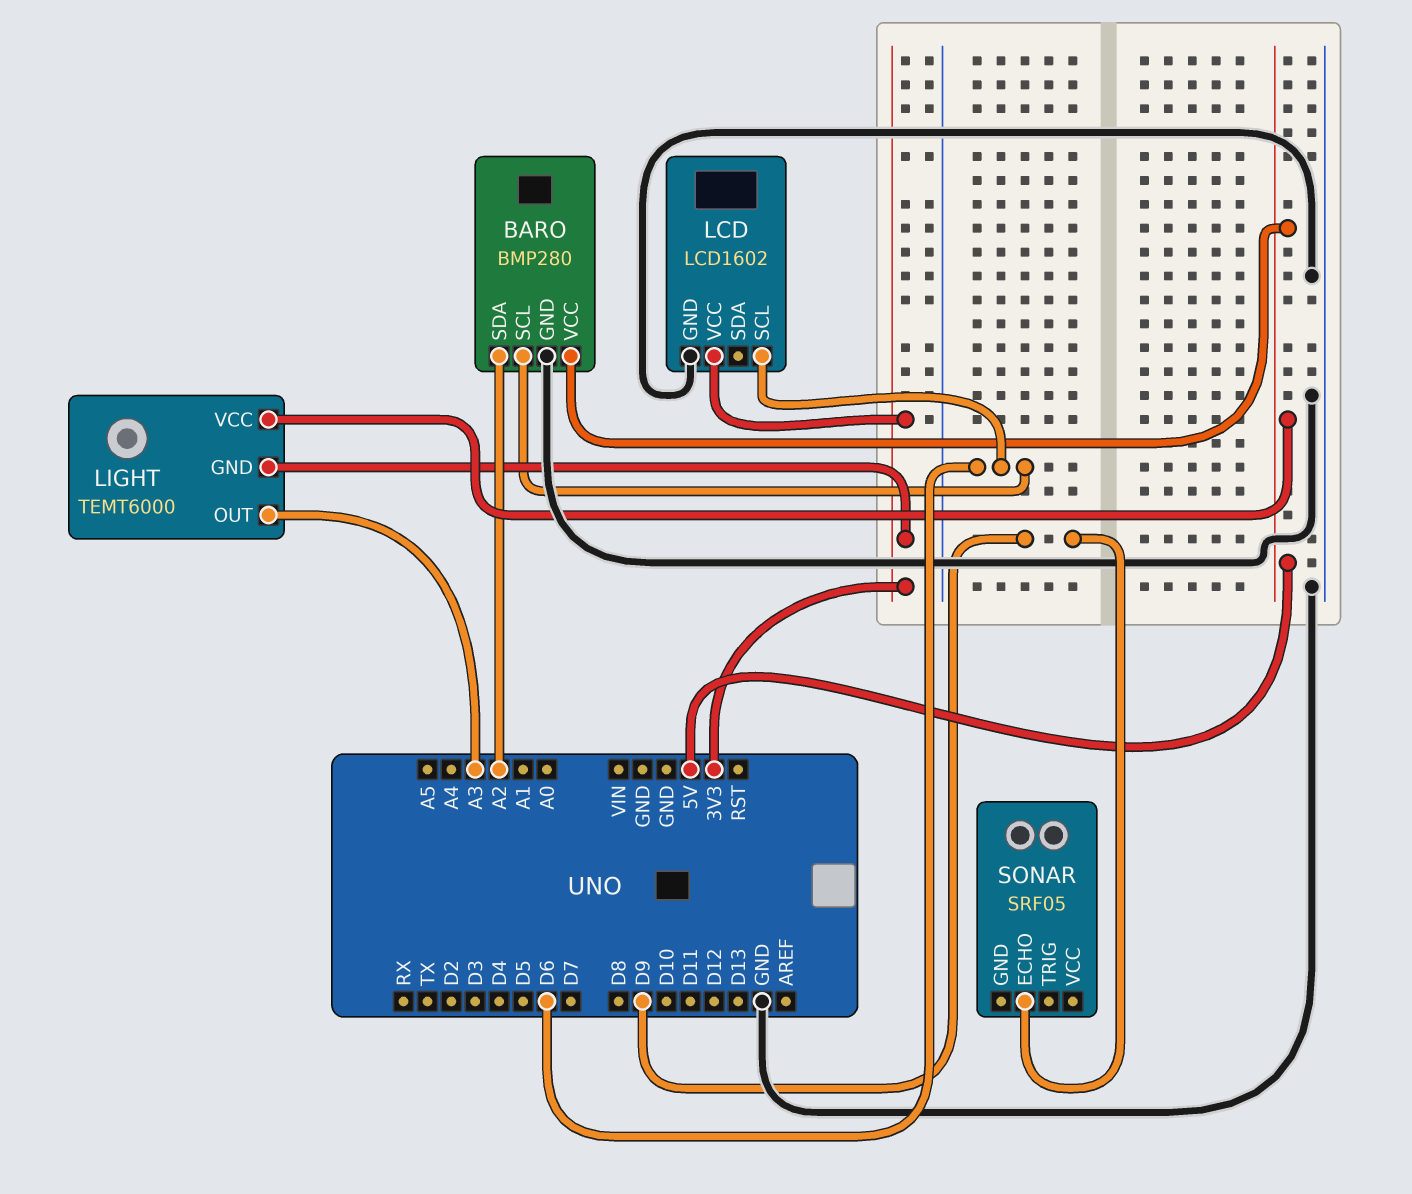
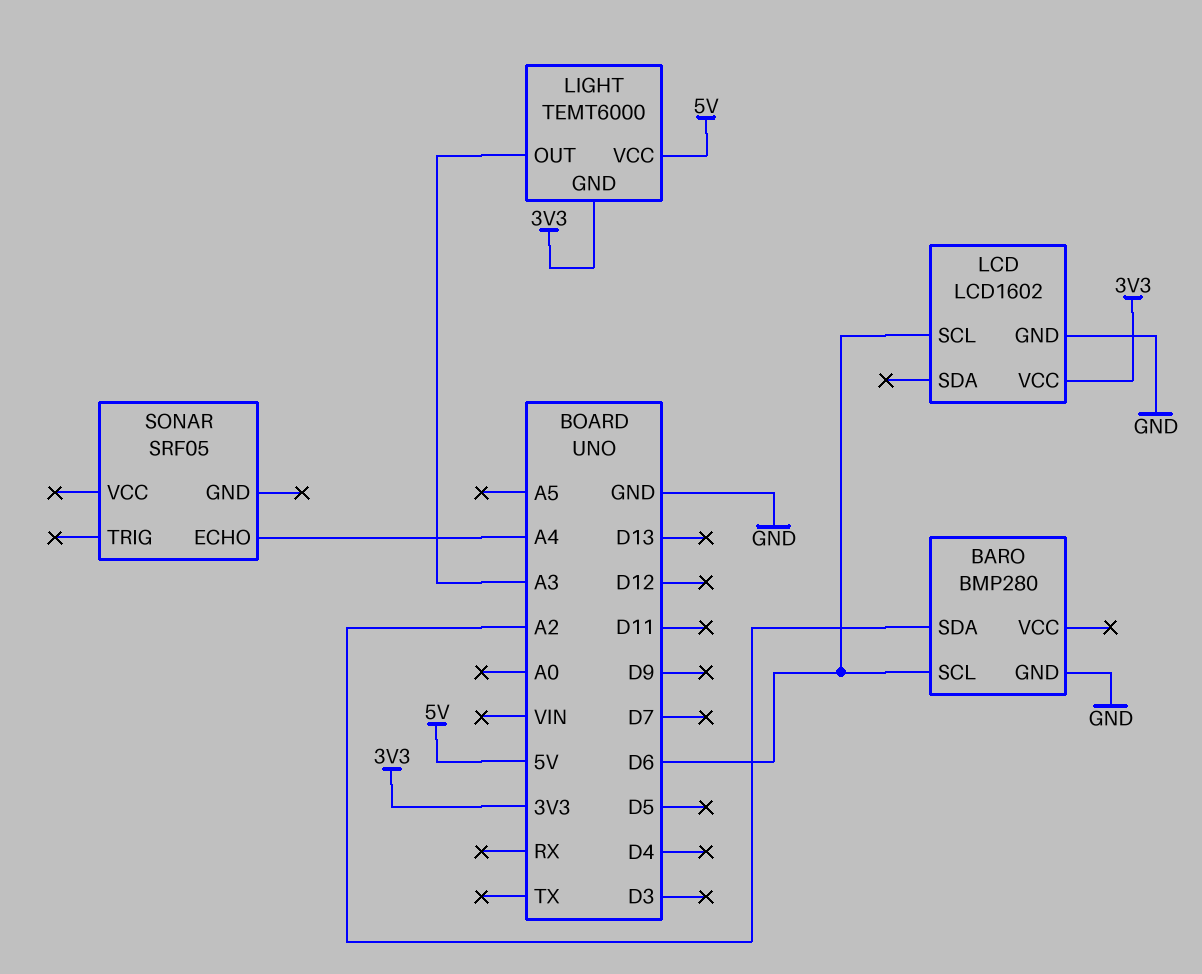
BARO pin VCC: 5V -> none
SONAR pin ECHO: D9 -> A4

